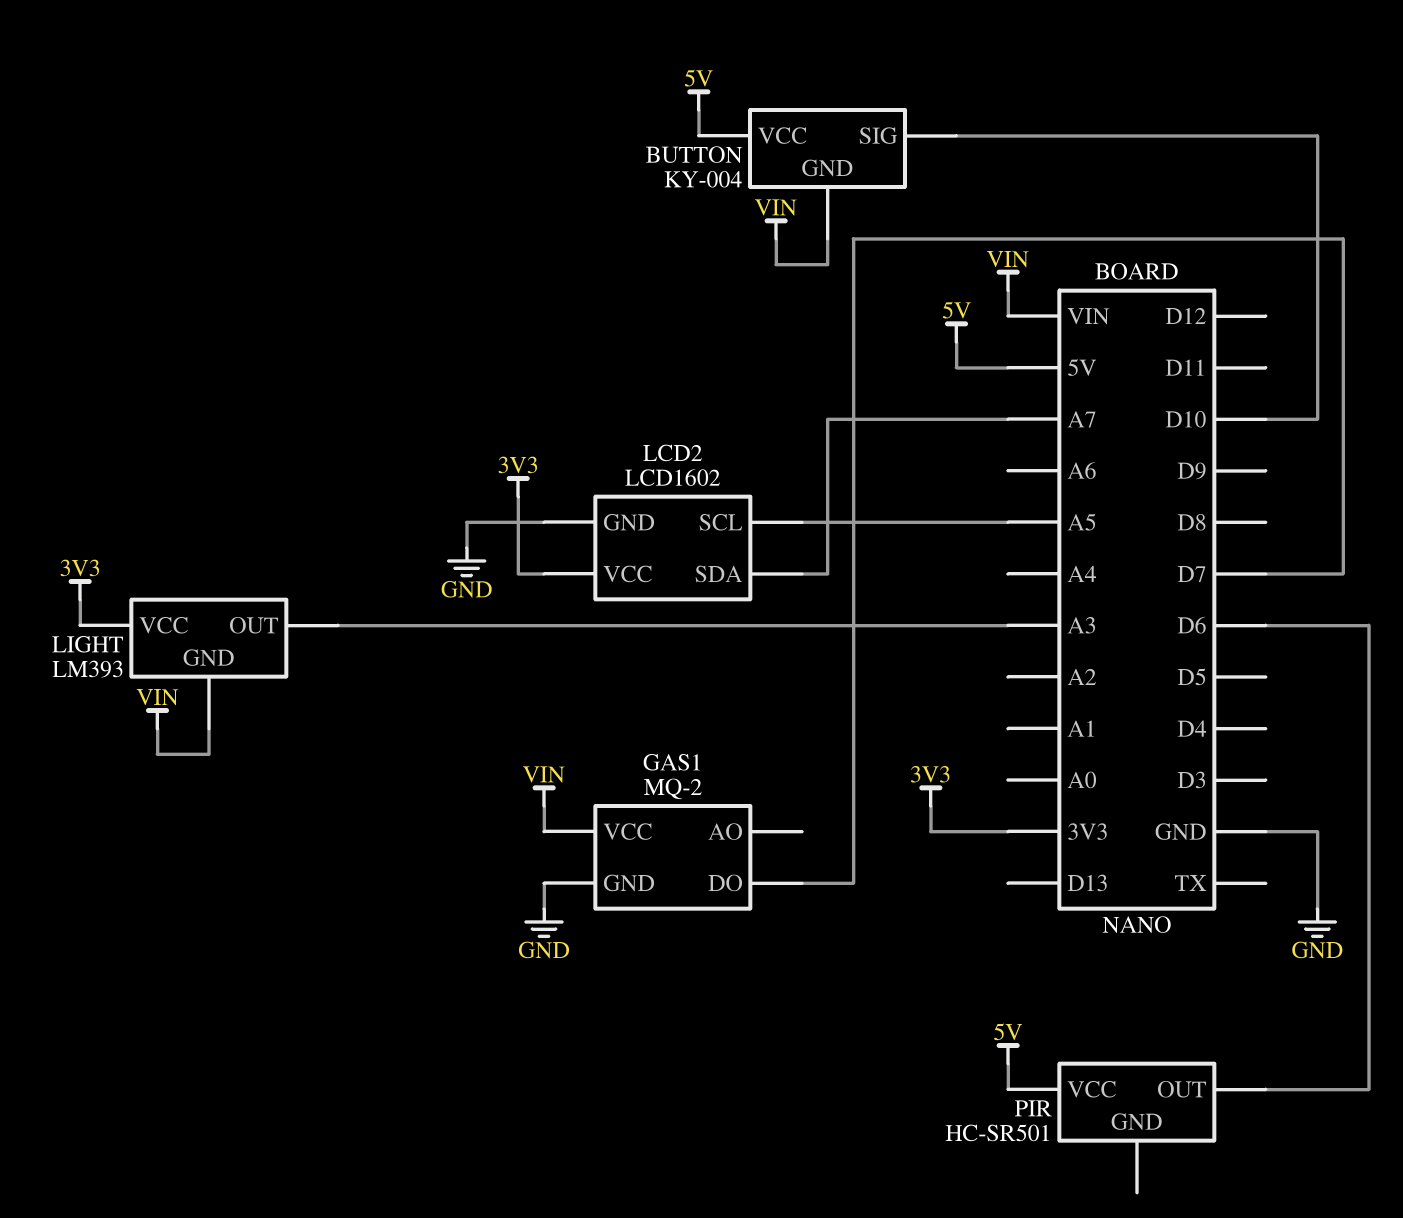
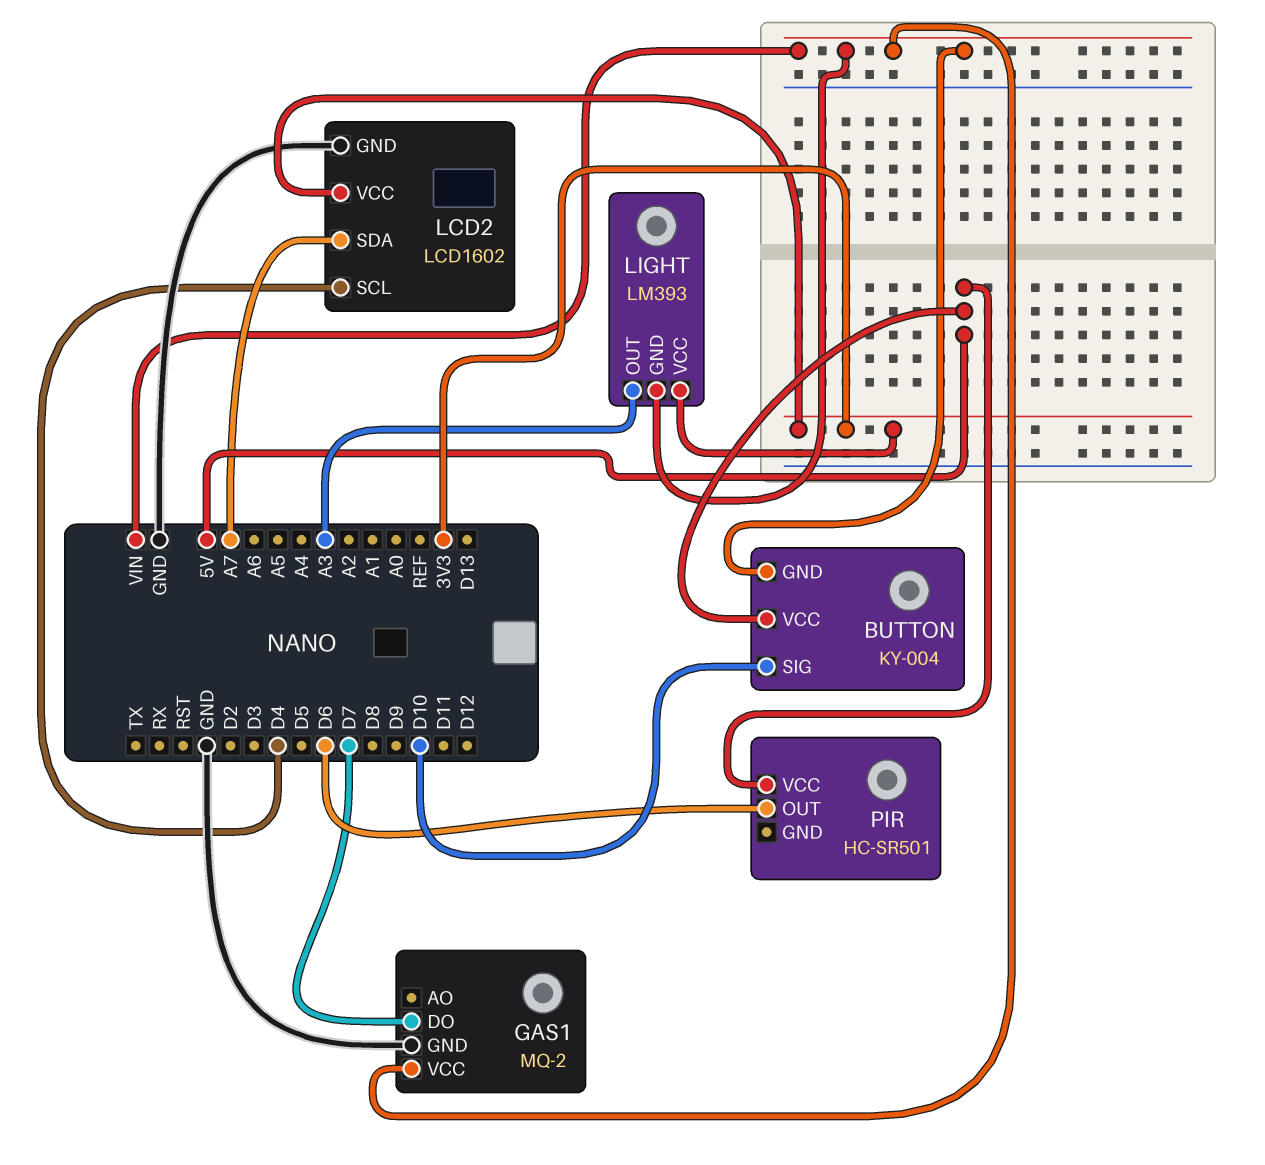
LCD2 pin SCL: A5 -> D4

